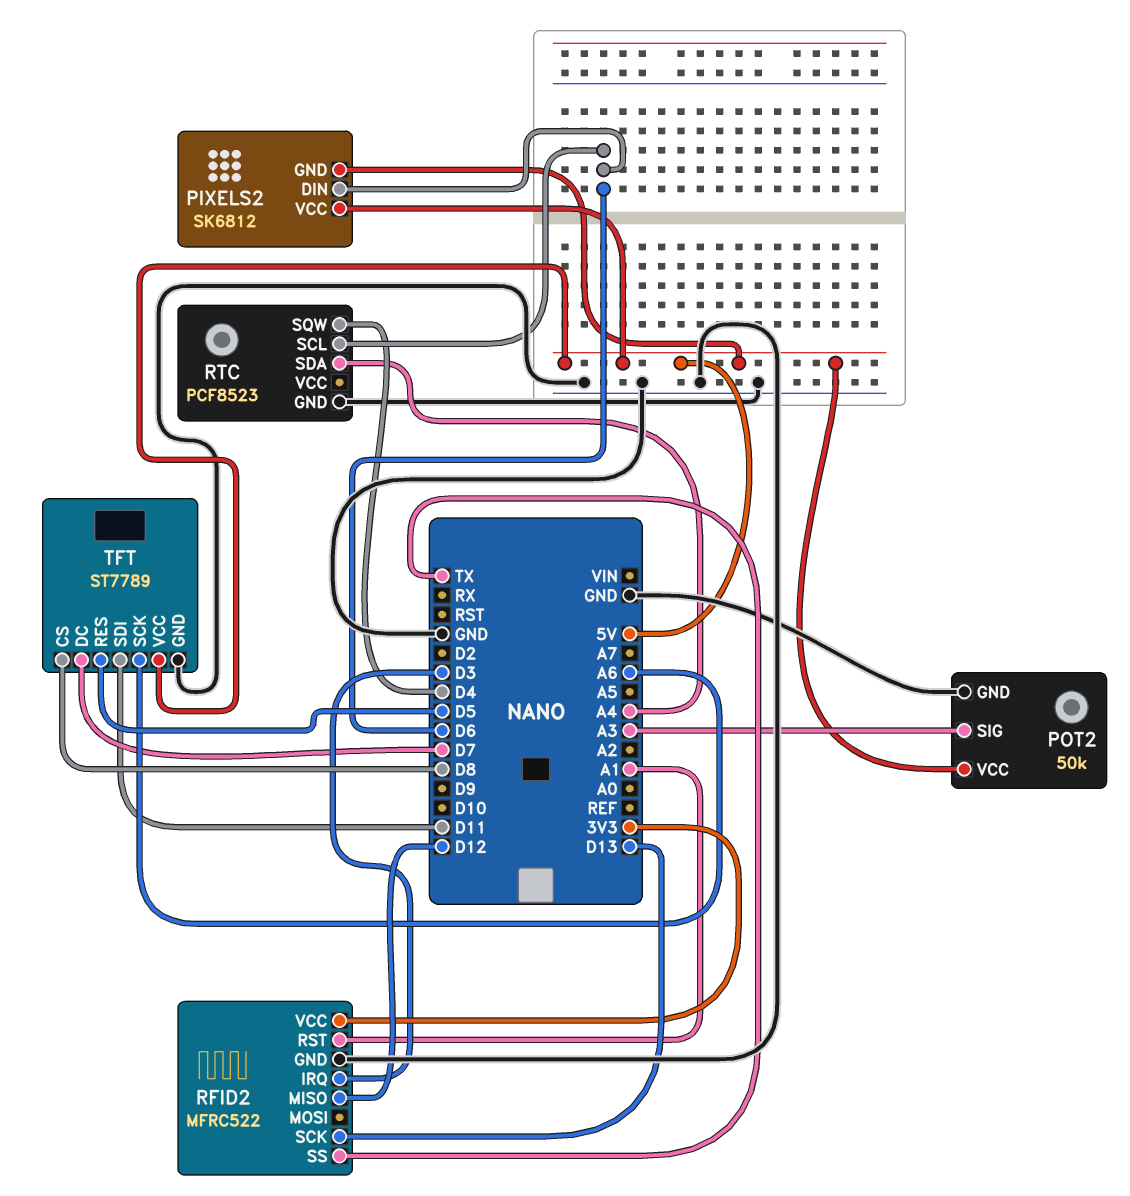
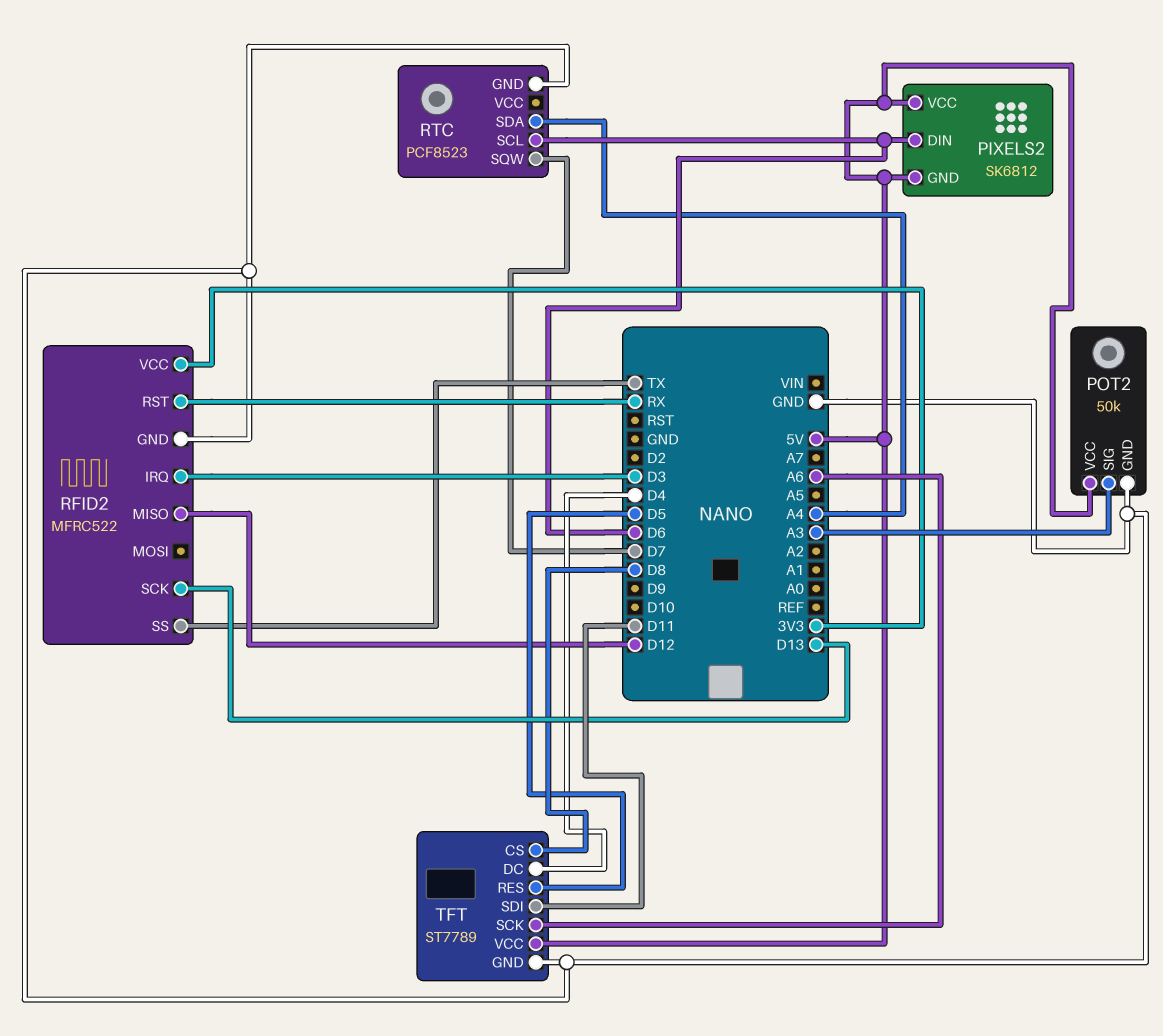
RFID2 pin RST: A1 -> RX
RTC pin SQW: D4 -> D7
TFT pin DC: D7 -> D4

